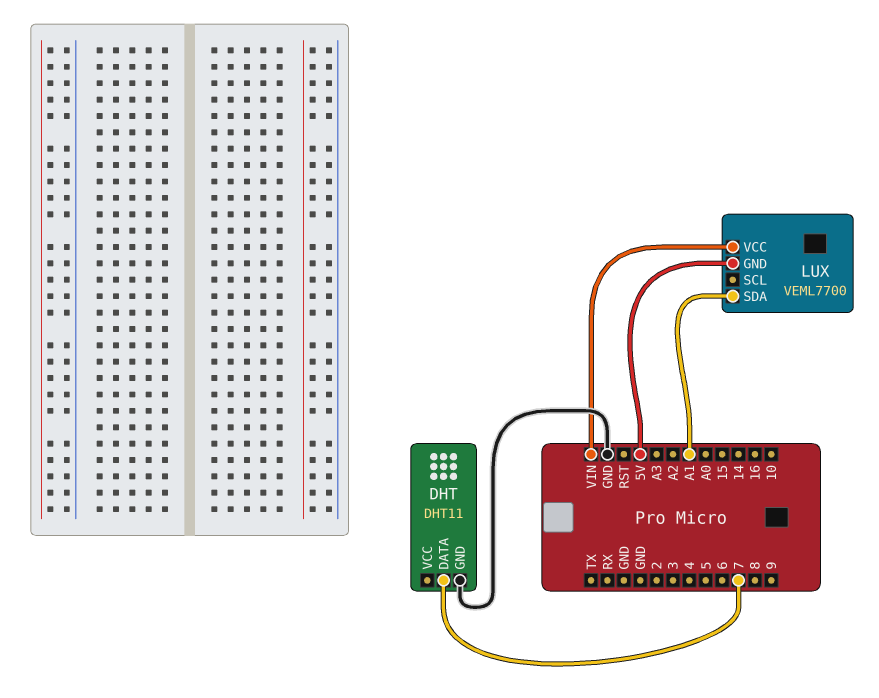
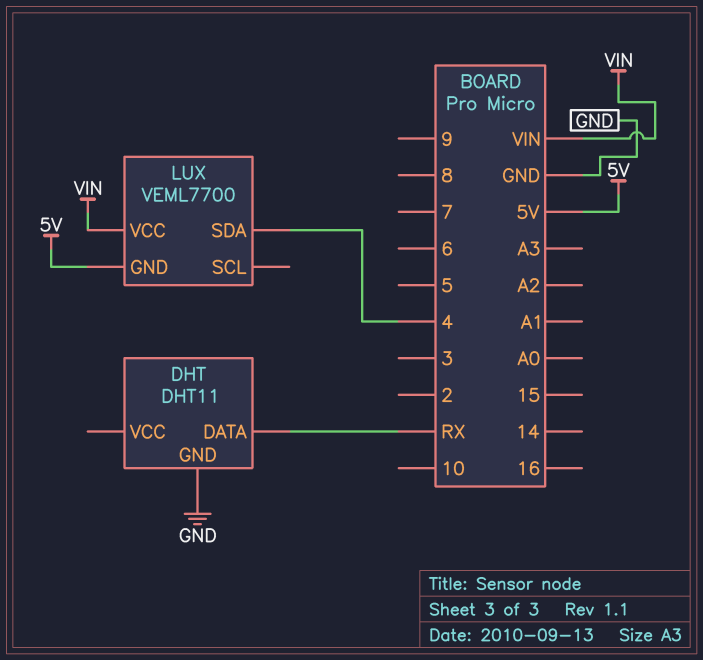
DHT pin DATA: 7 -> RX
LUX pin SDA: A1 -> 4

